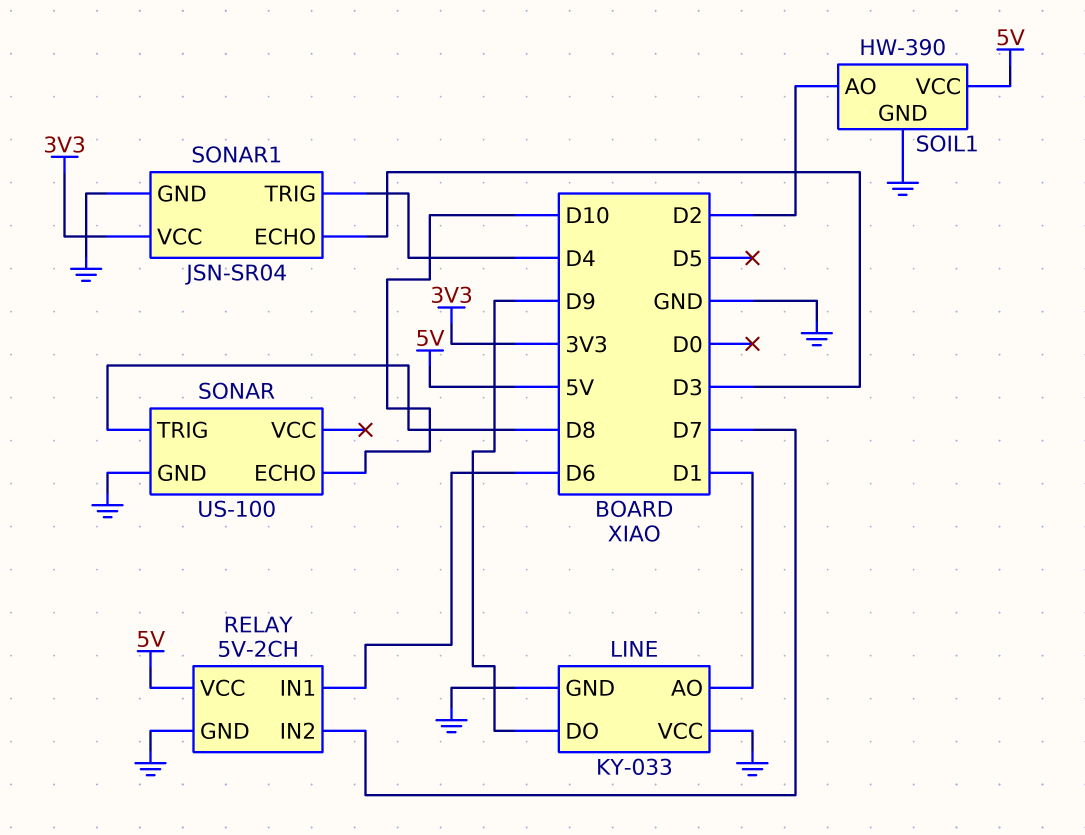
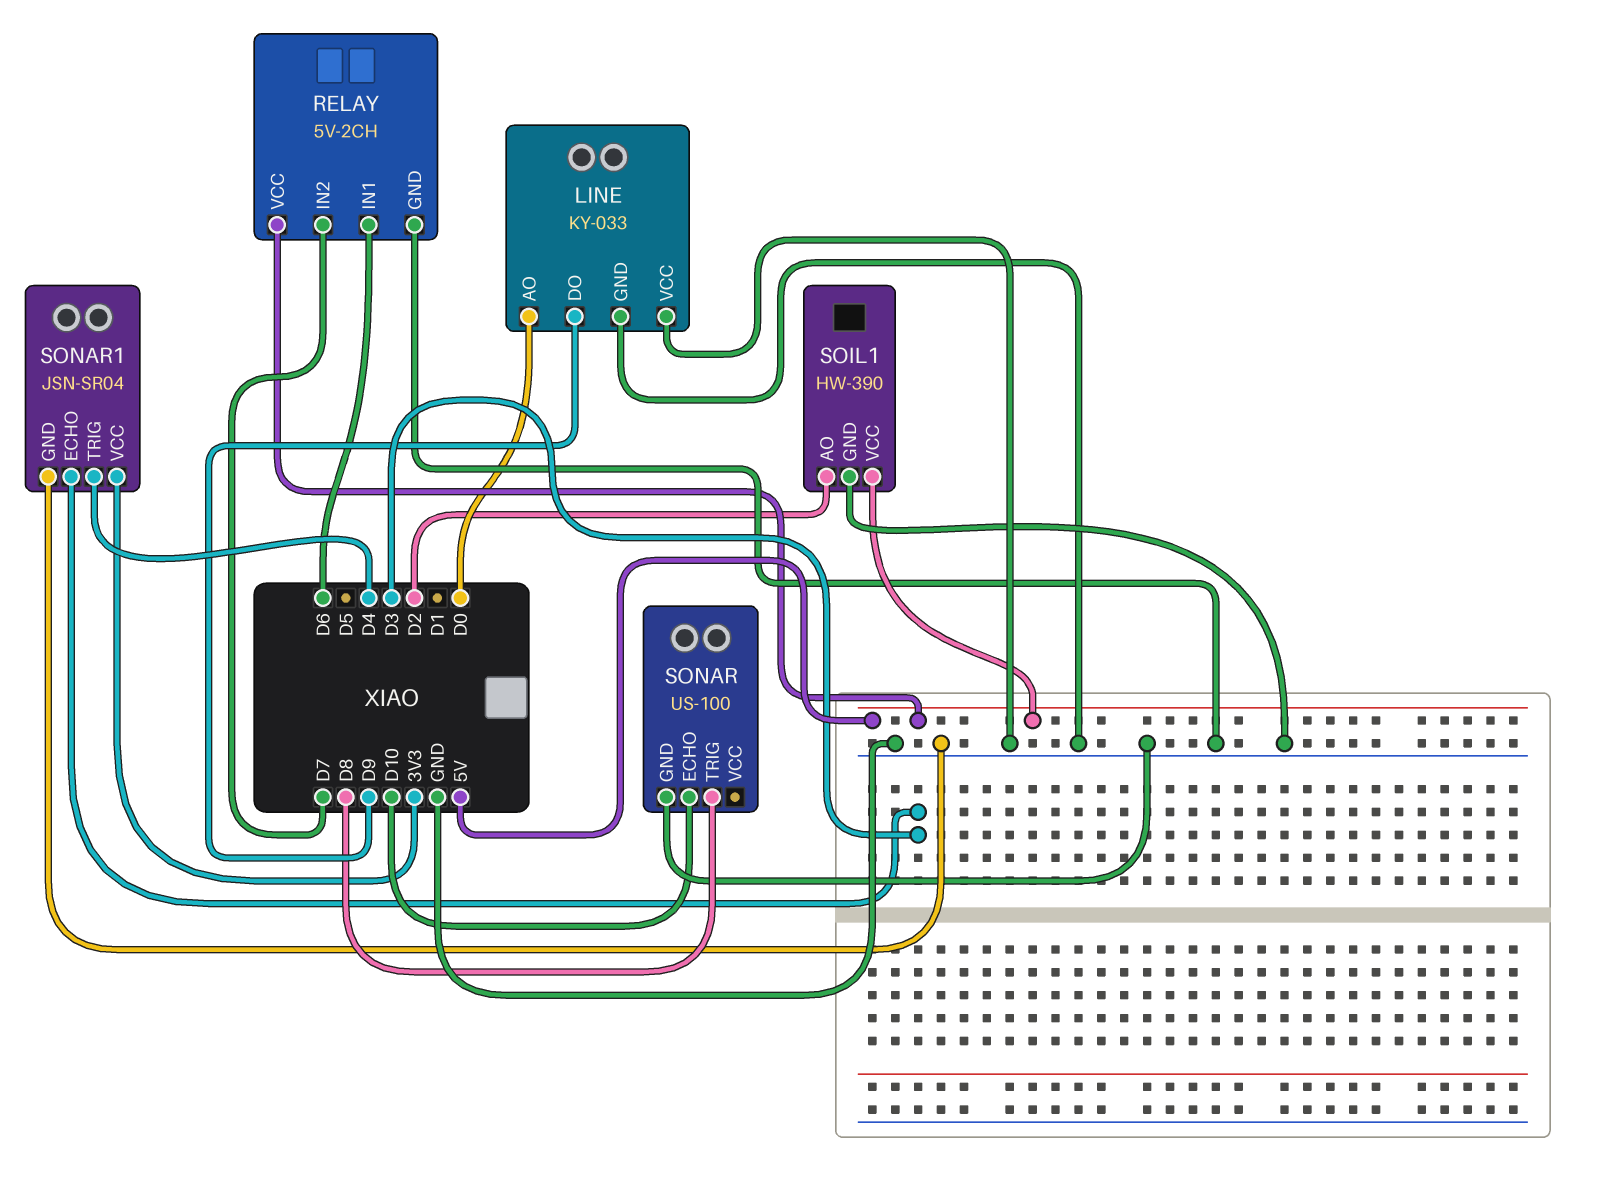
LINE pin AO: D1 -> D0

